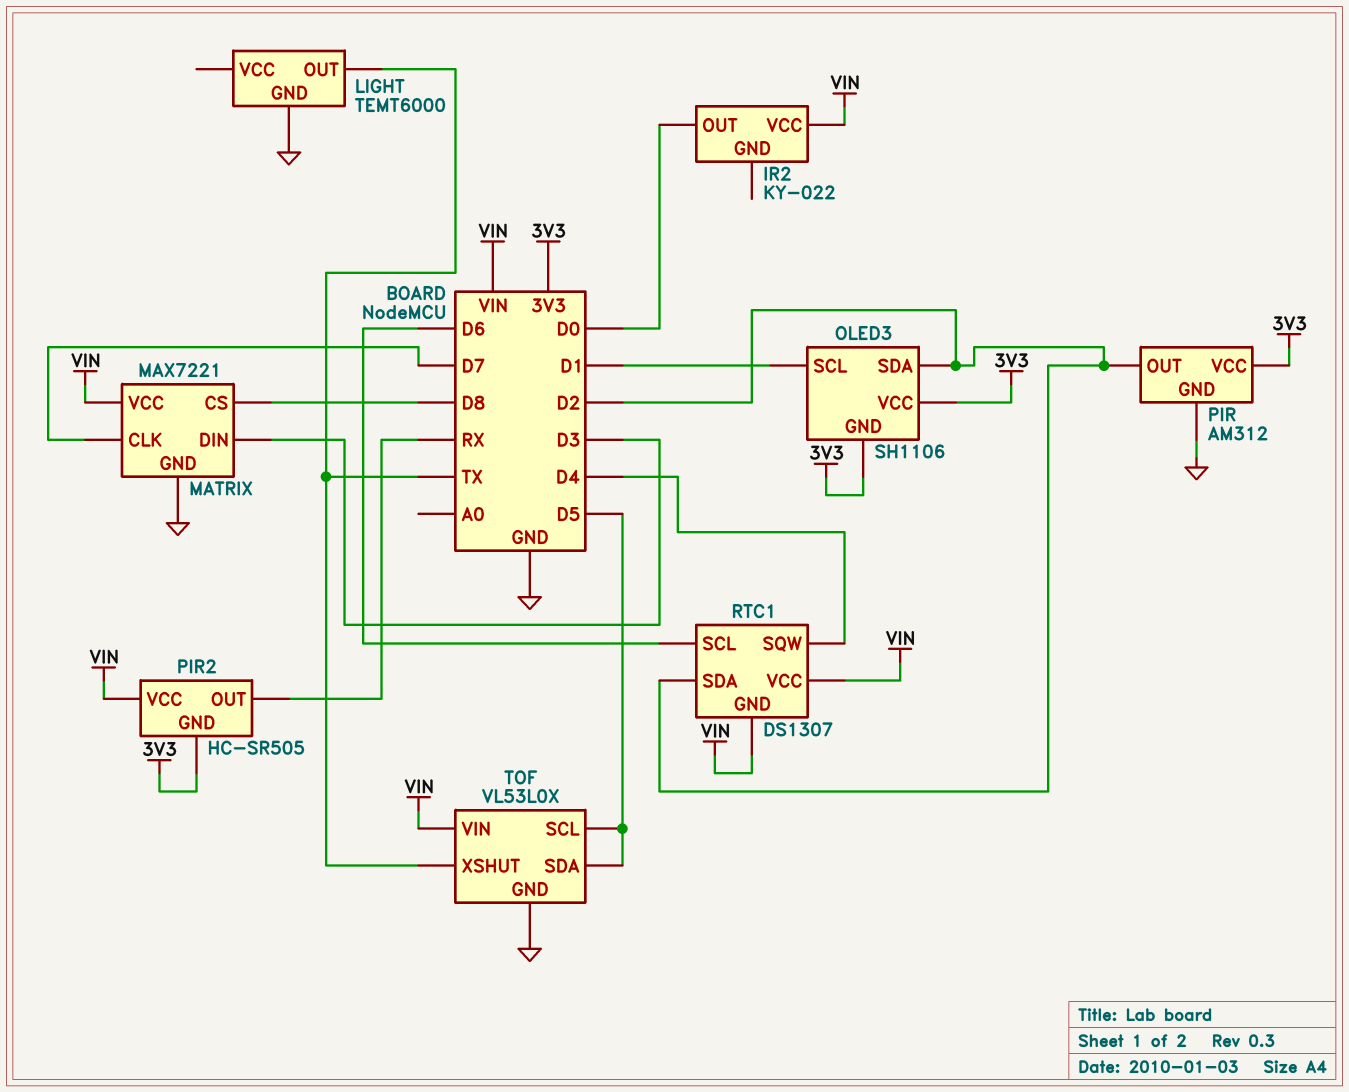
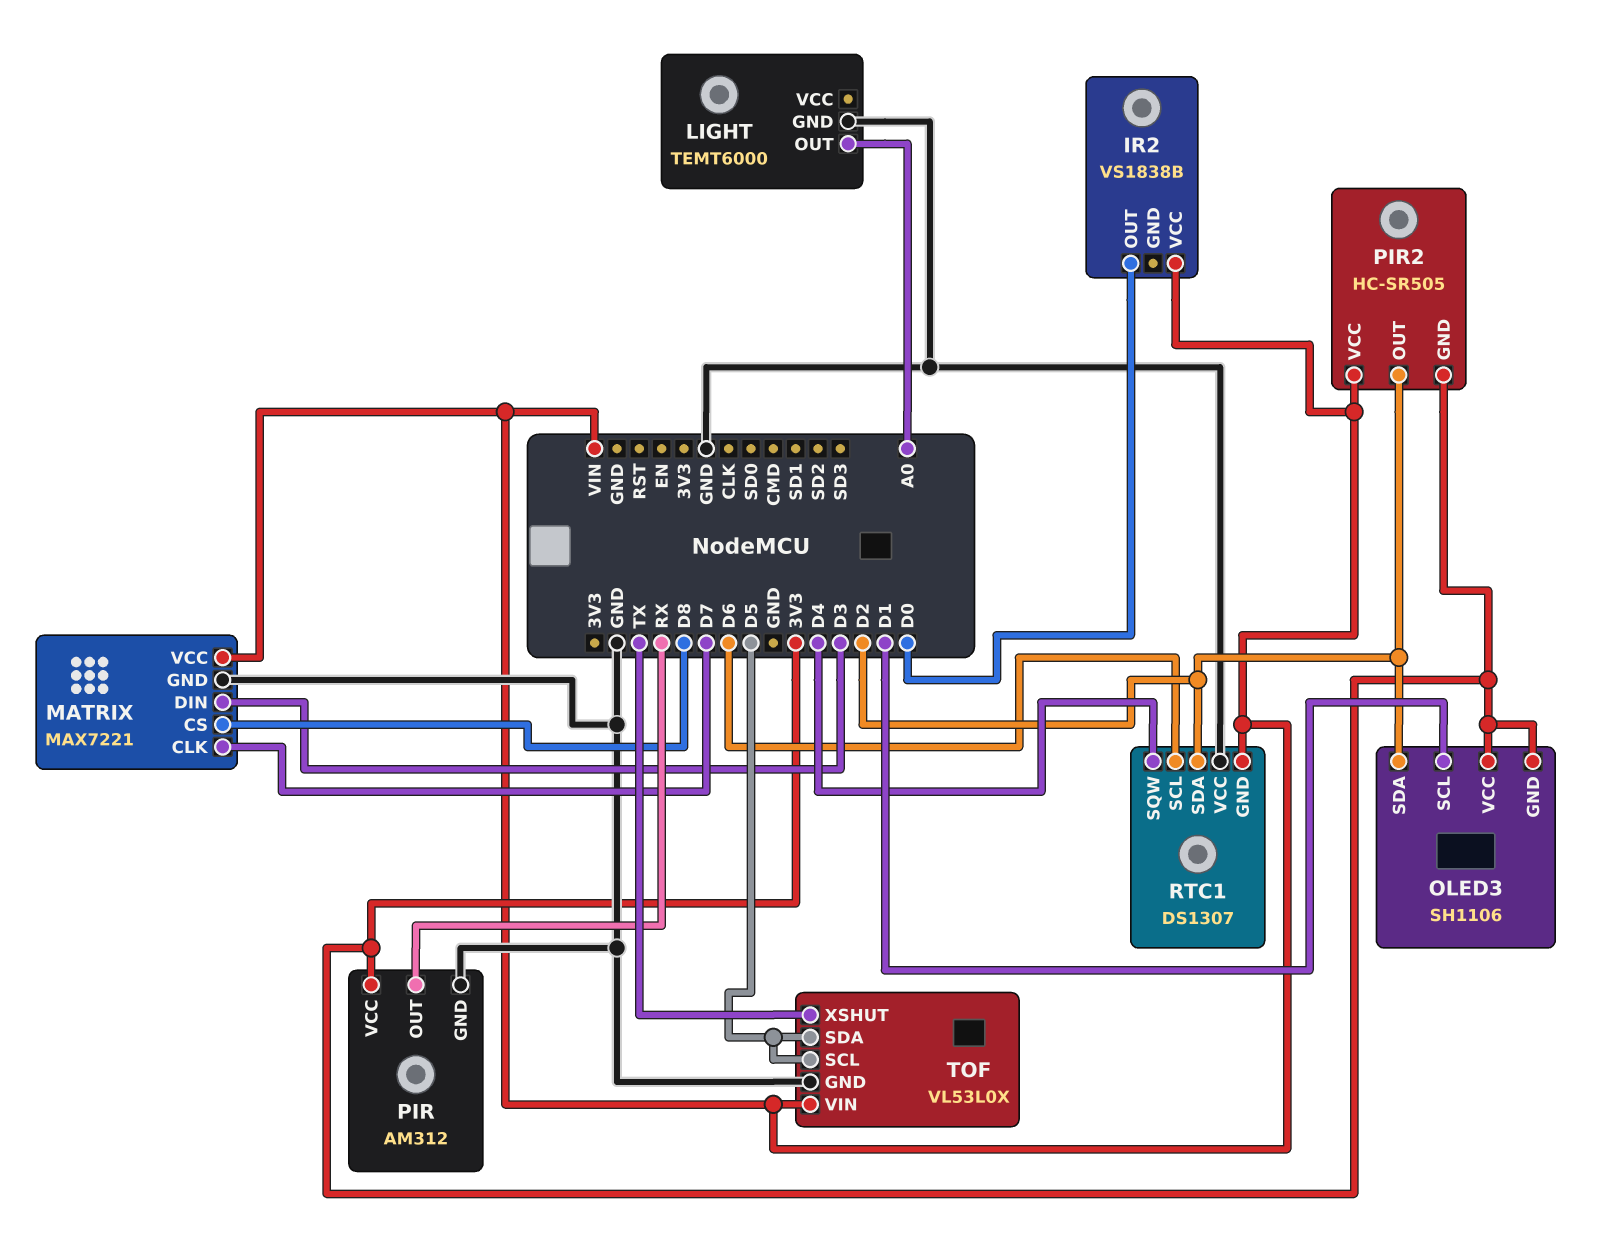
IR2: KY-022 -> VS1838B
LIGHT pin OUT: TX -> A0
PIR pin OUT: D2 -> RX
PIR2 pin OUT: RX -> D2
RTC1 pin VCC: VIN -> GND

